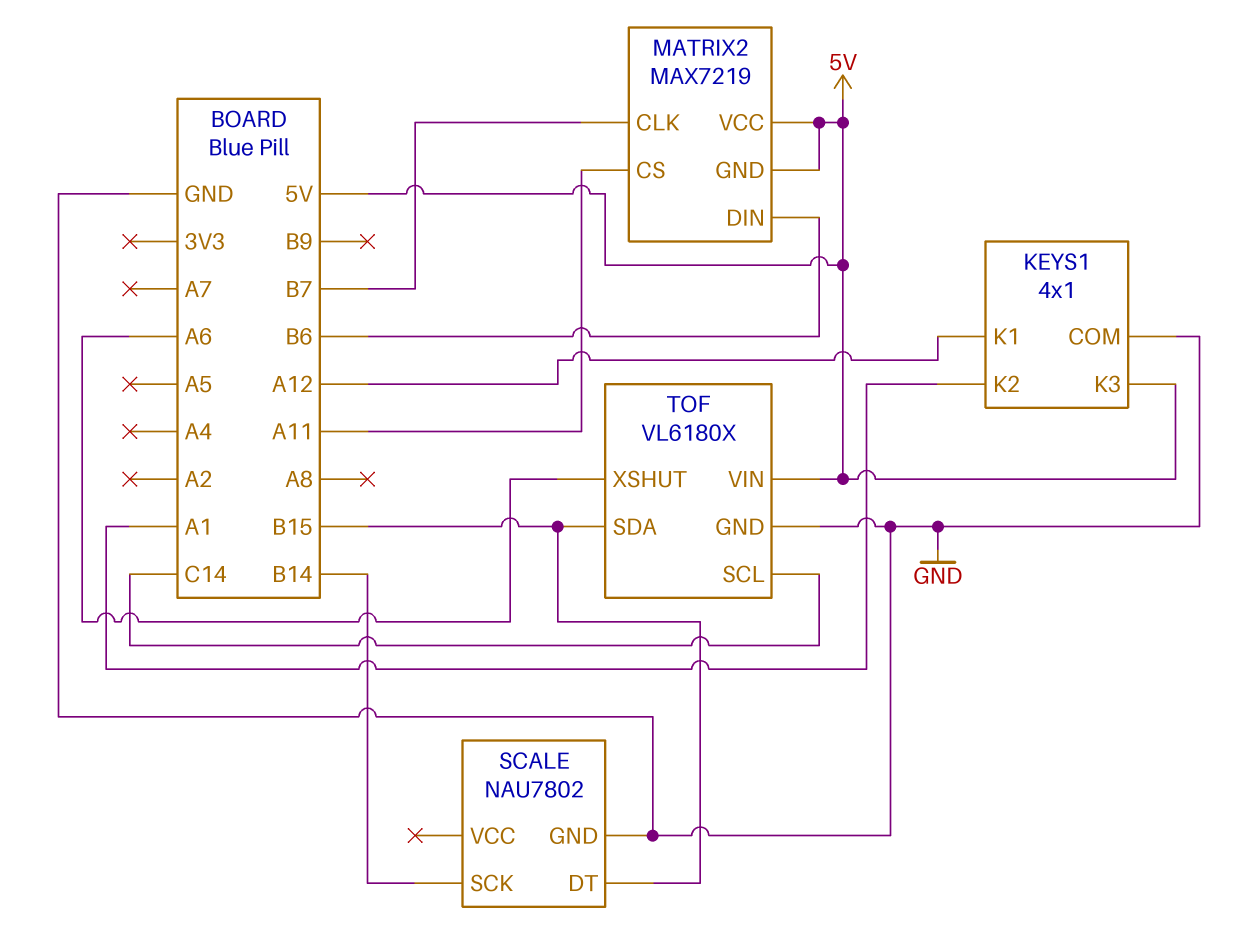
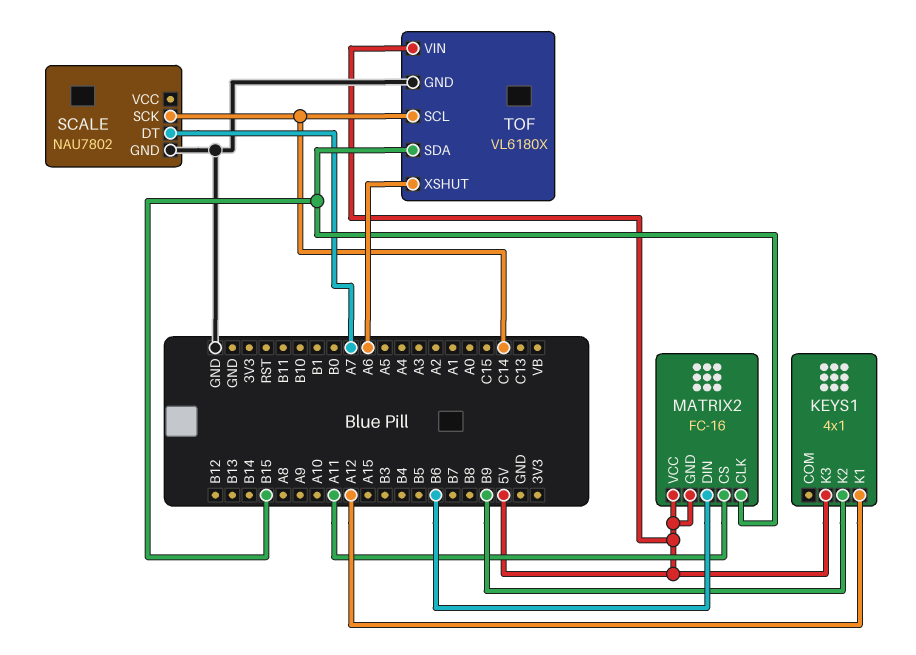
KEYS1 pin COM: GND -> none
KEYS1 pin K2: A1 -> B9
MATRIX2: MAX7219 -> FC-16
MATRIX2 pin CLK: B7 -> B15
SCALE pin DT: B15 -> A7
SCALE pin SCK: B14 -> C14

